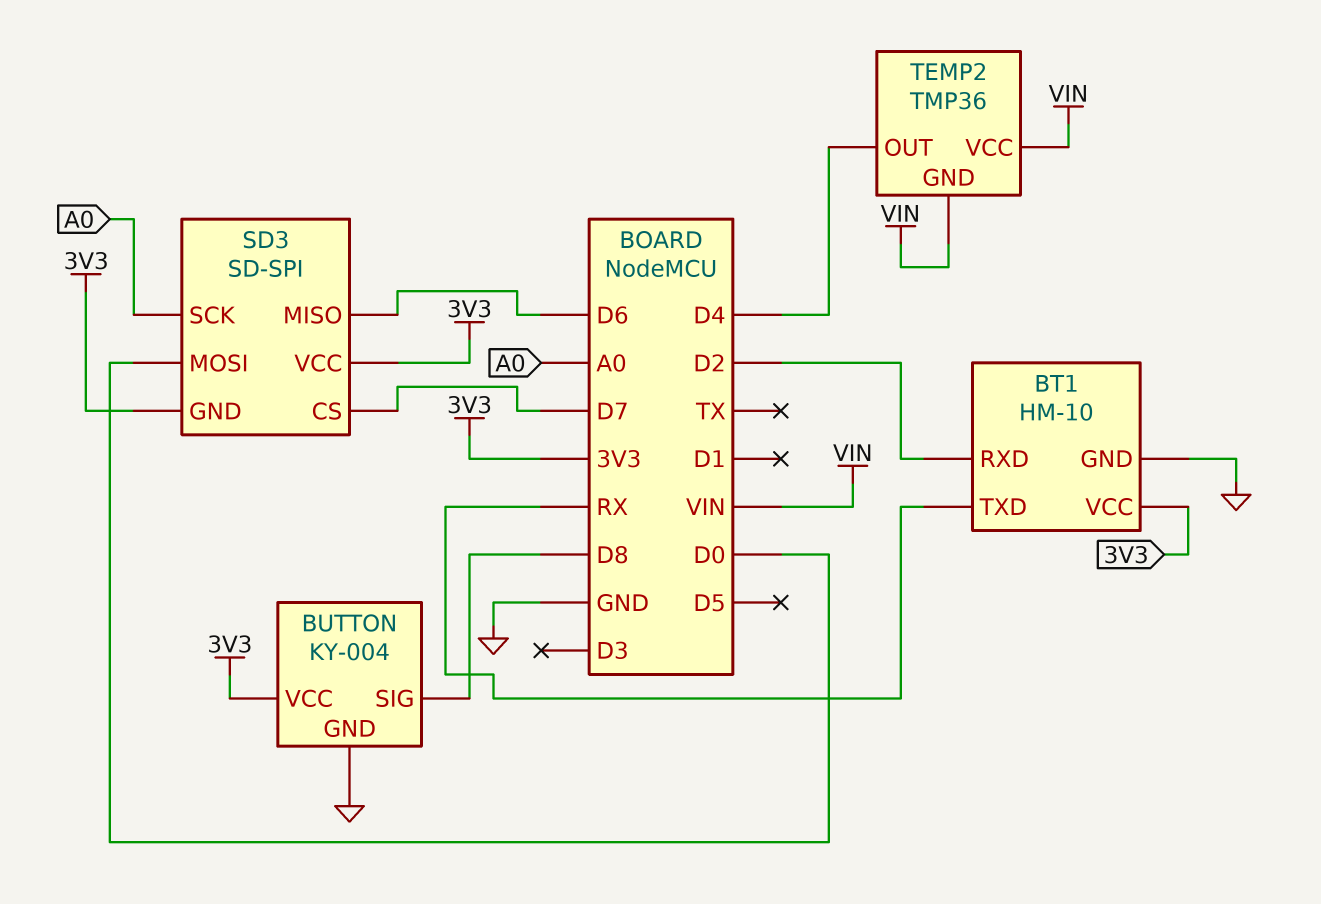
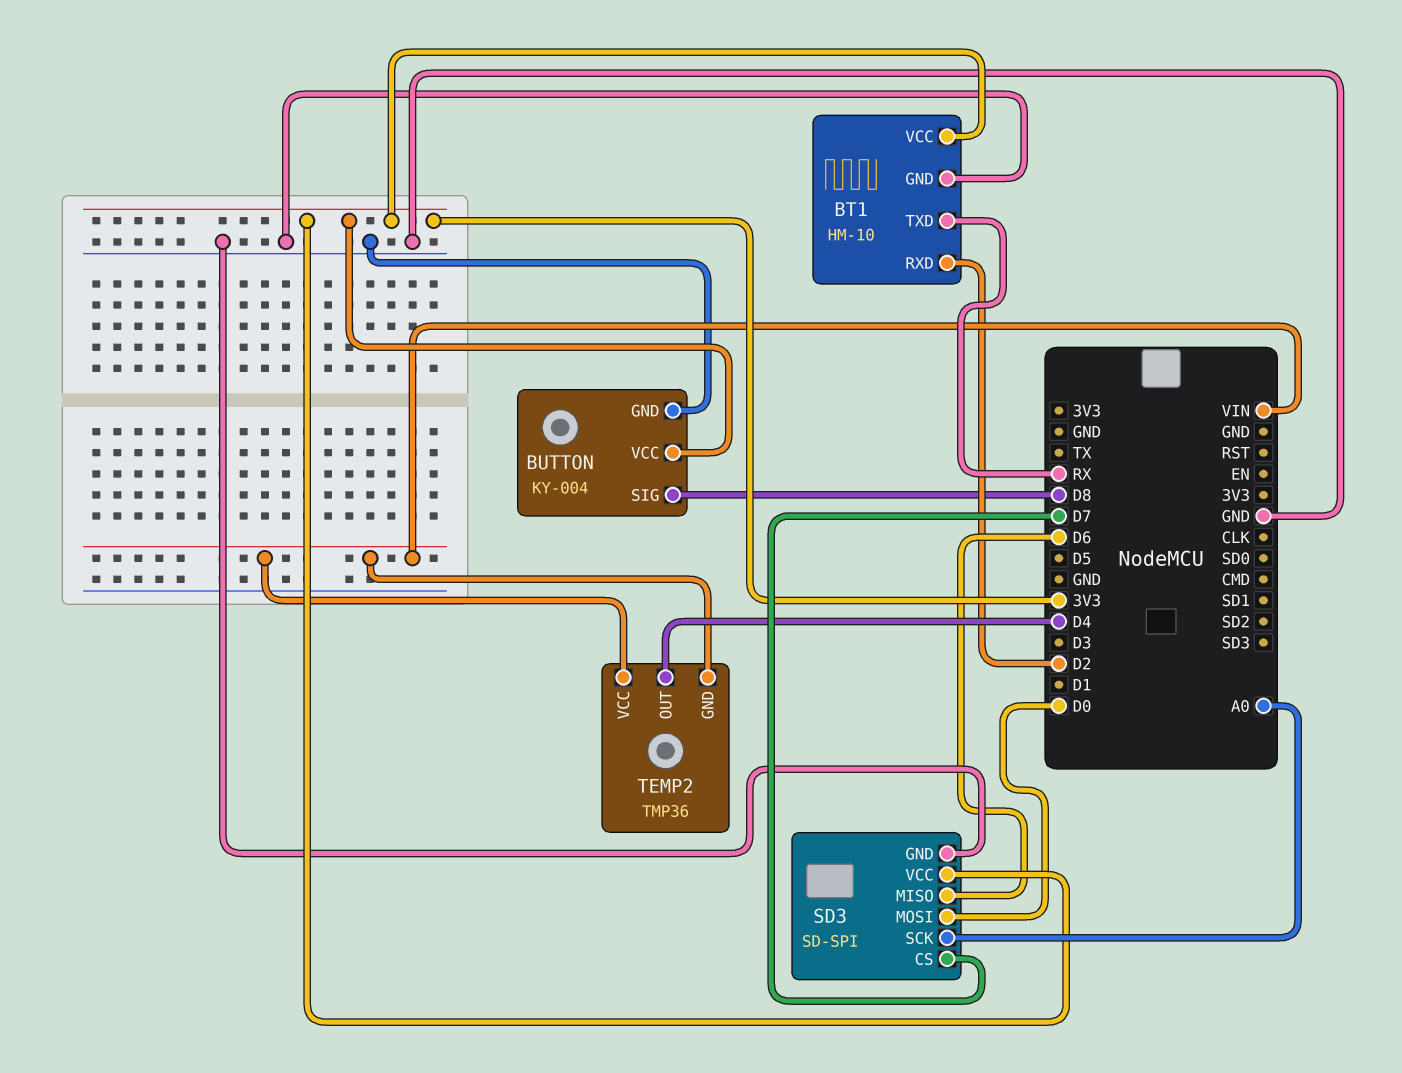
SD3 pin GND: 3V3 -> GND

